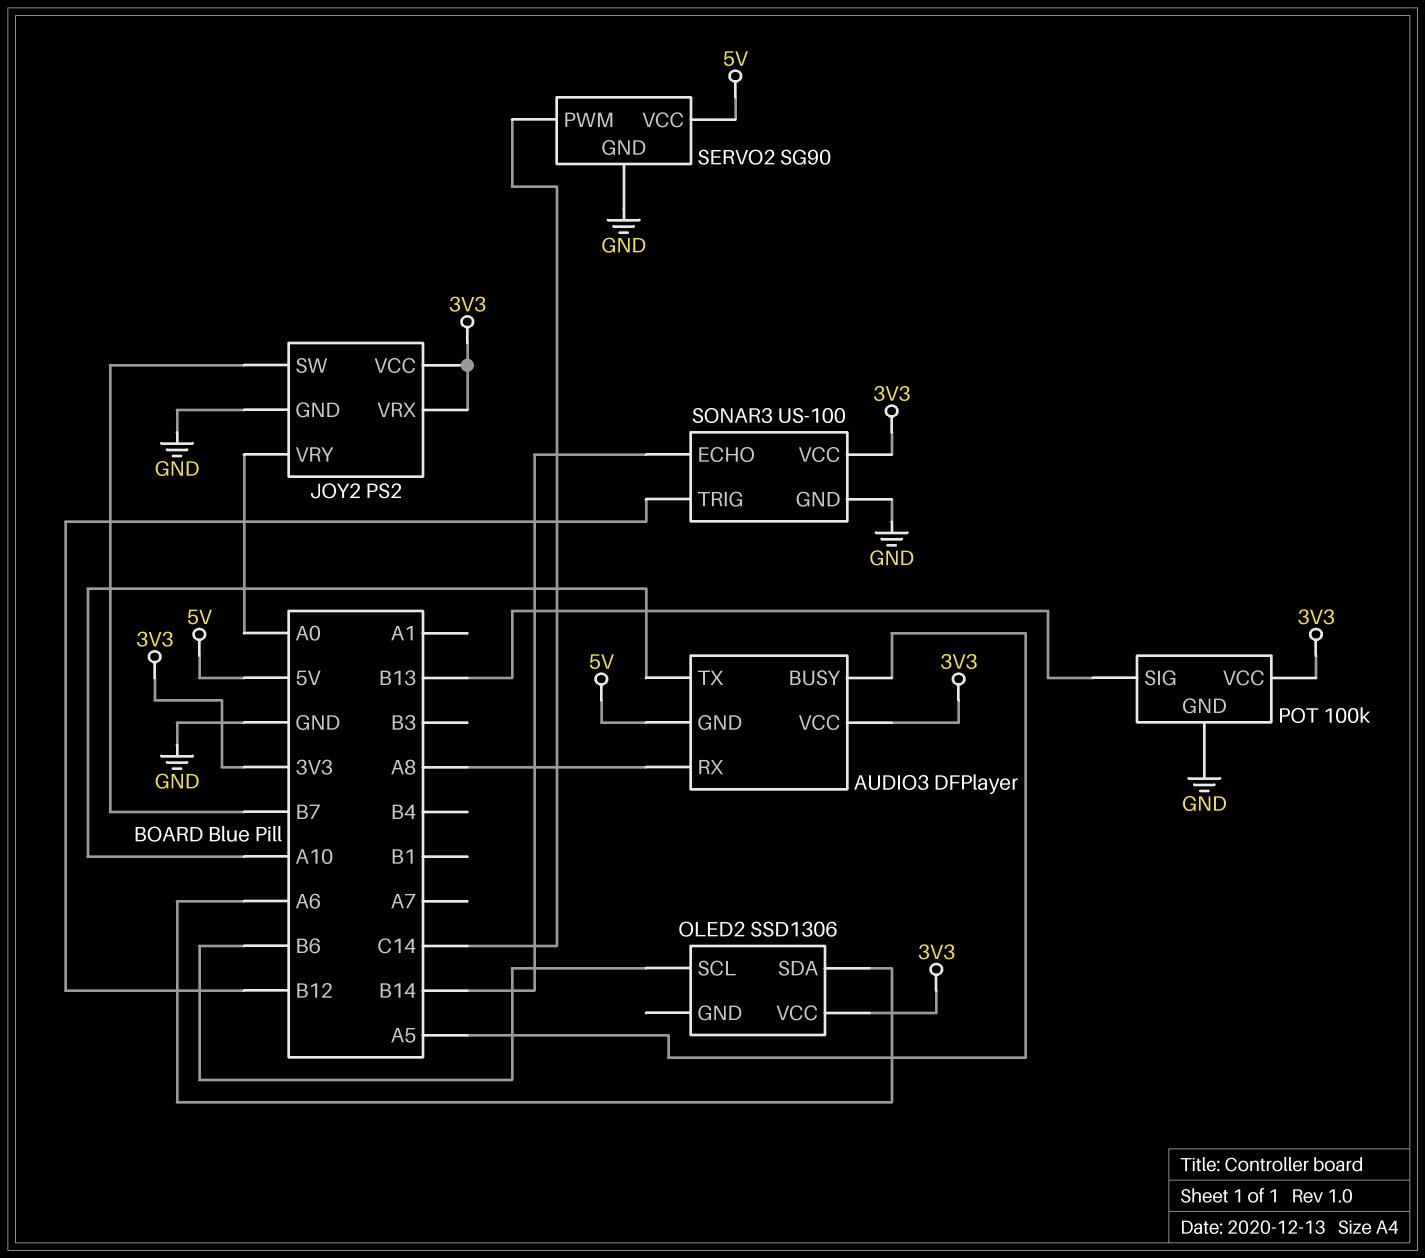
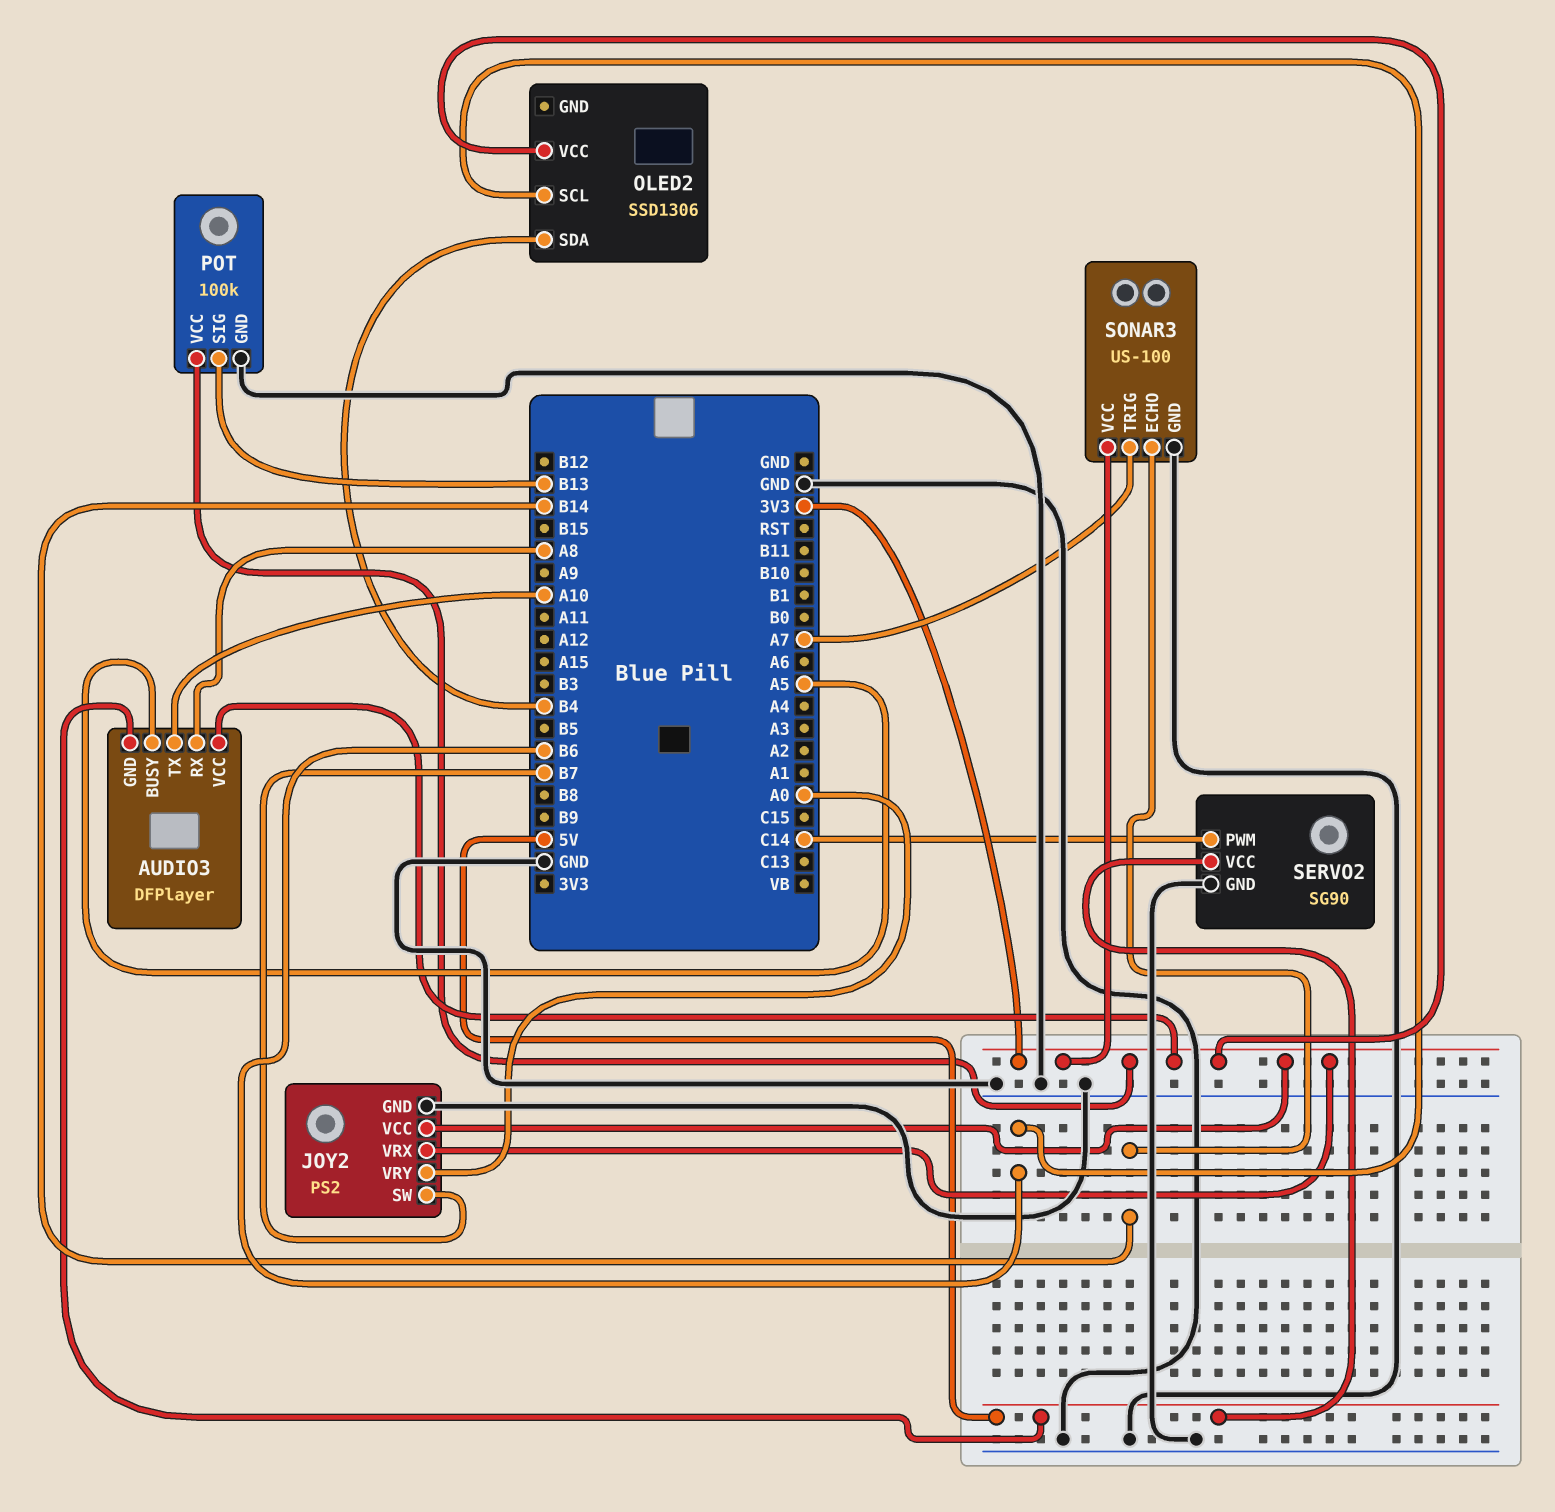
OLED2 pin SDA: A6 -> B4
SONAR3 pin TRIG: B12 -> A7

